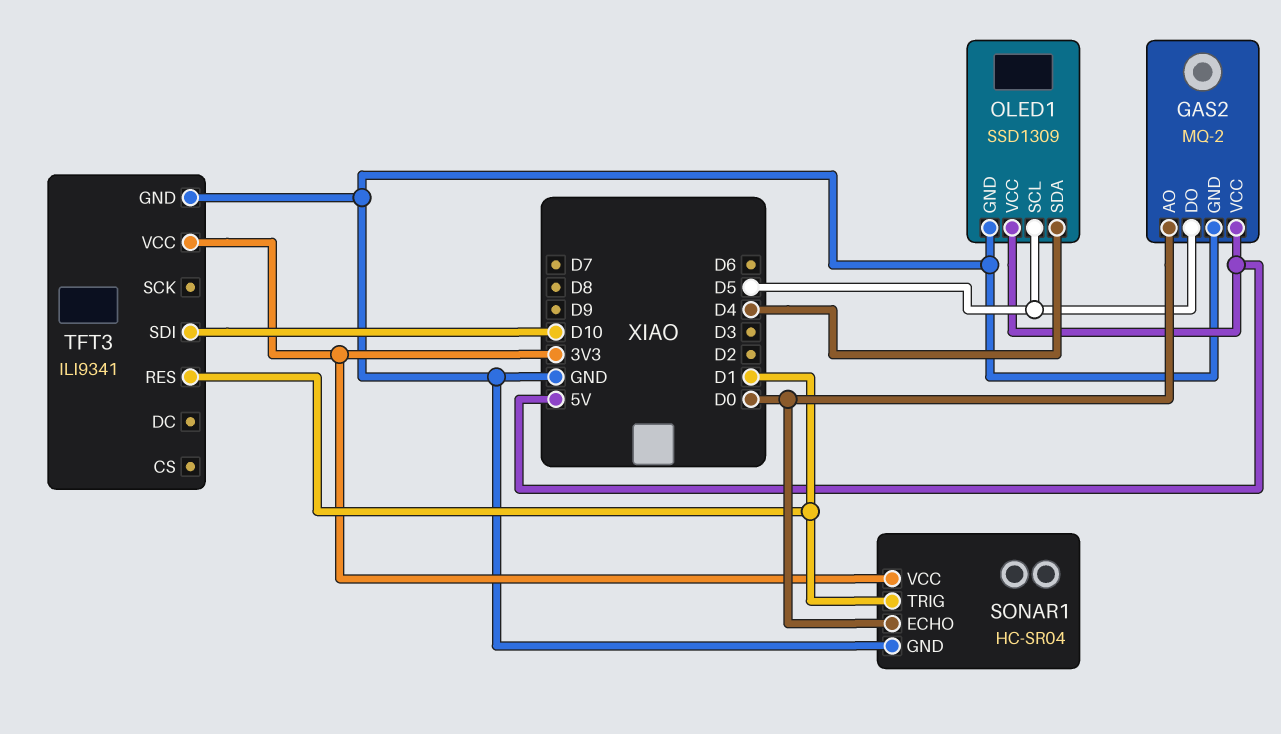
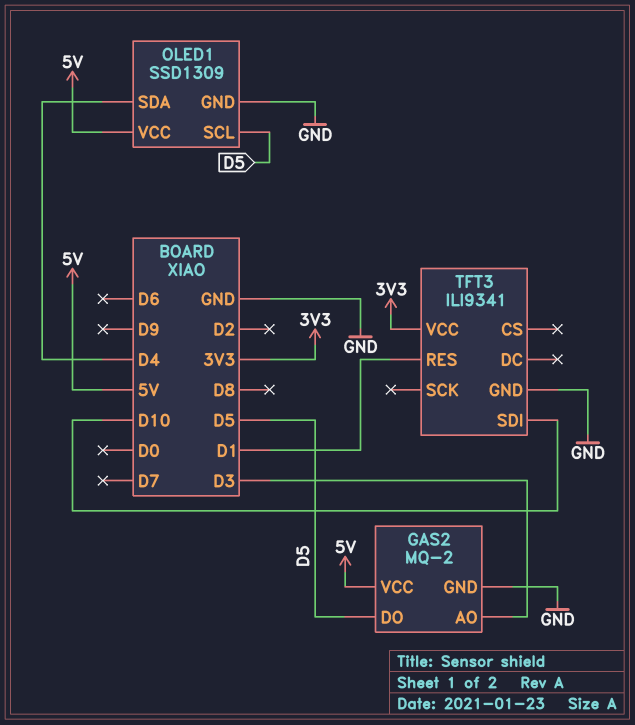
GAS2 pin AO: D0 -> D3
SONAR1: HC-SR04 -> none
SONAR1 pin ECHO: D0 -> none
SONAR1 pin GND: GND -> none
SONAR1 pin TRIG: D1 -> none
SONAR1 pin VCC: 3V3 -> none

